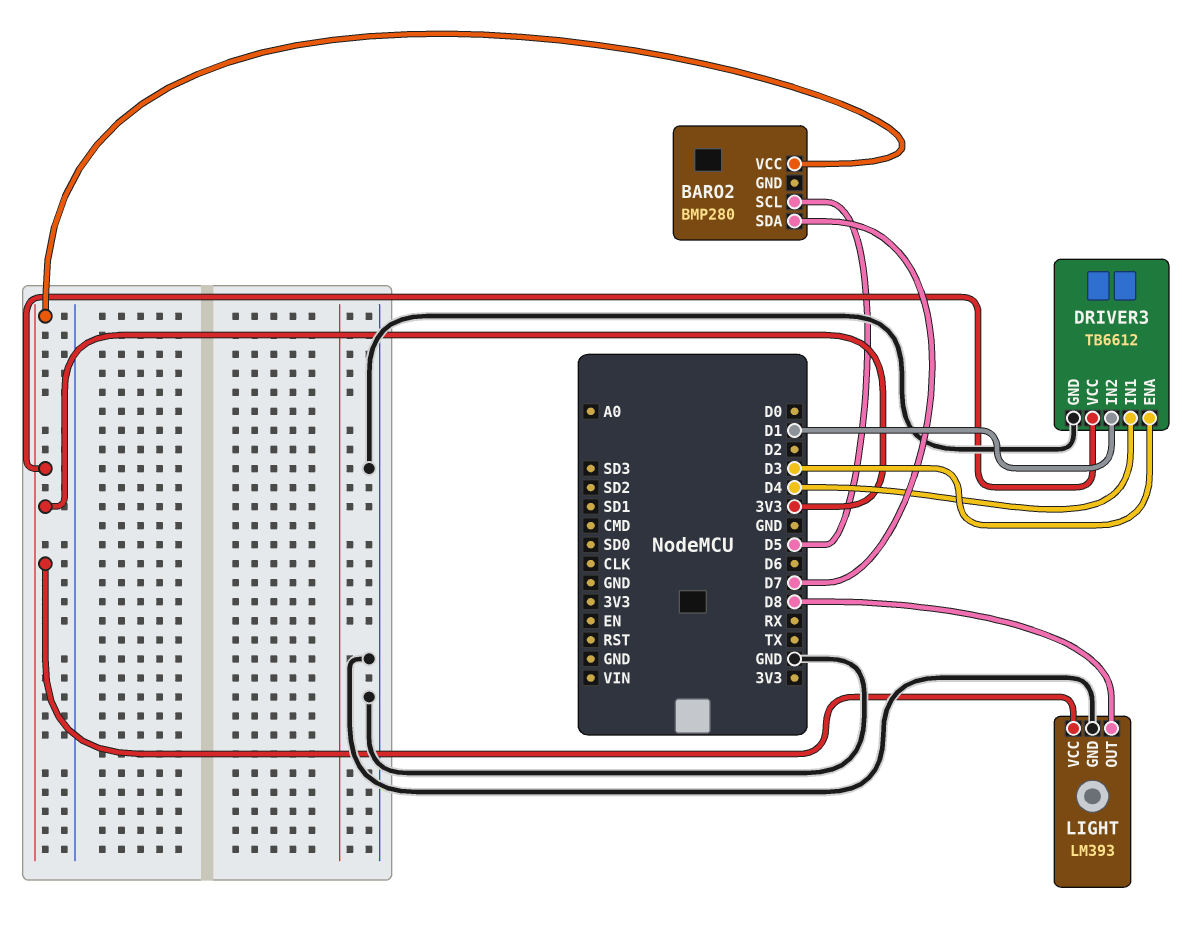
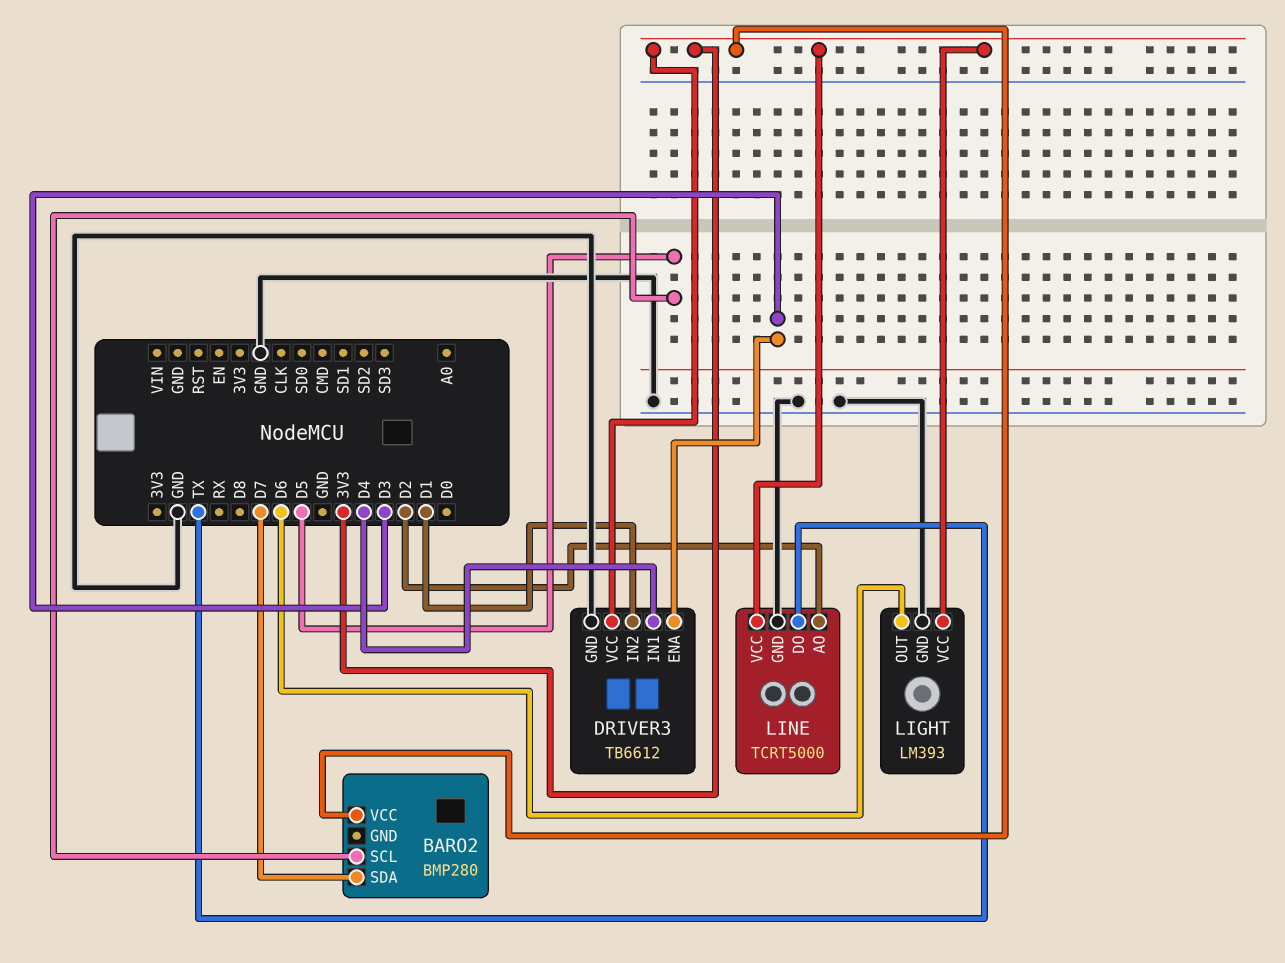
LIGHT pin OUT: D8 -> D6
LINE: none -> TCRT5000
LINE pin AO: none -> D2
LINE pin DO: none -> TX
LINE pin GND: none -> GND
LINE pin VCC: none -> 3V3

